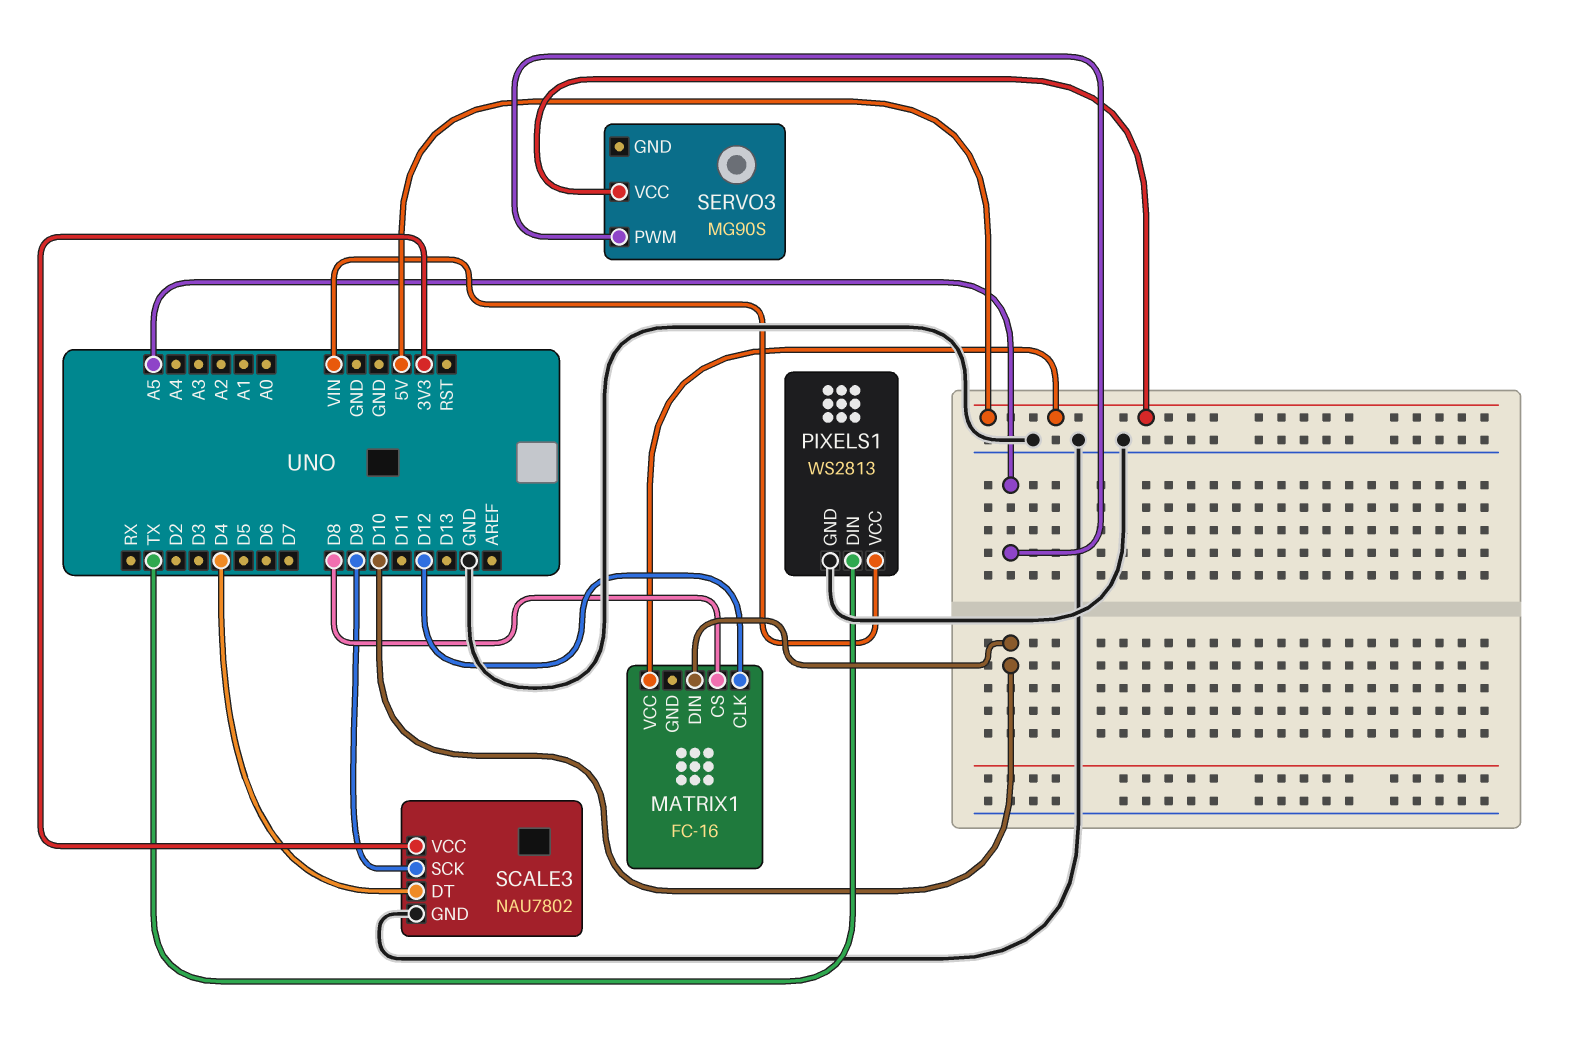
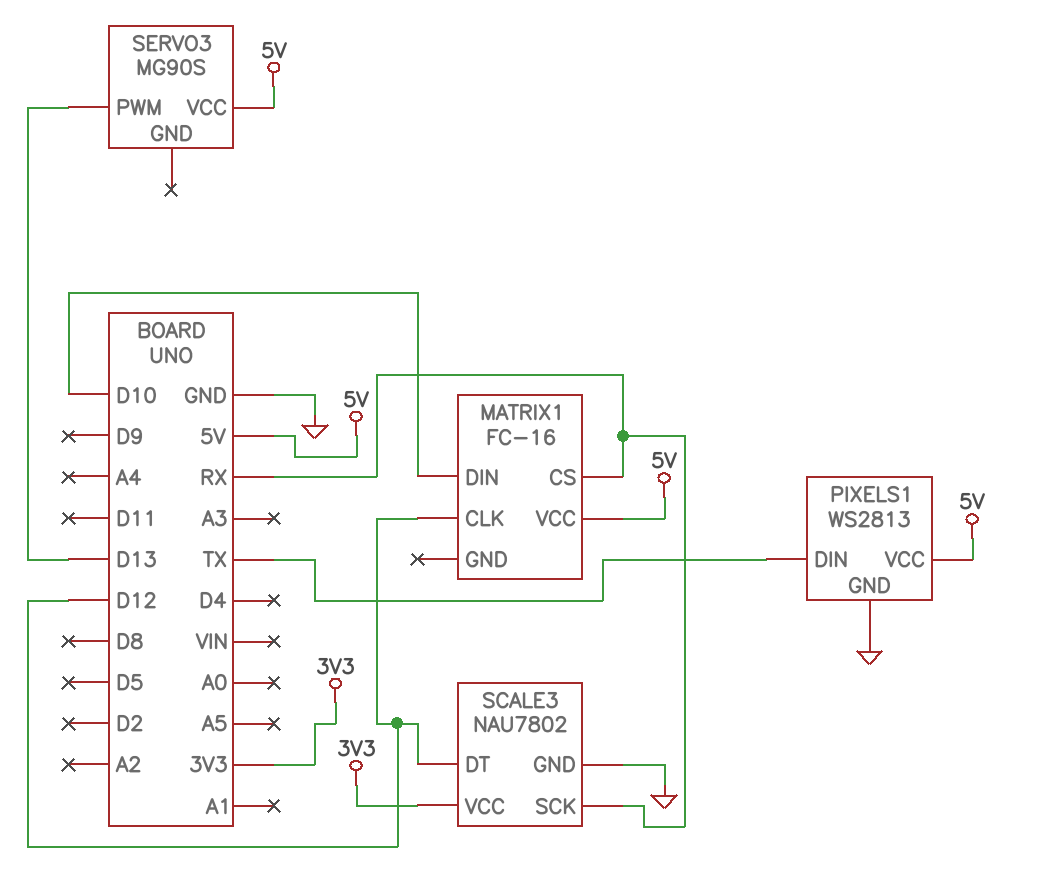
MATRIX1 pin CS: D8 -> RX
PIXELS1 pin VCC: VIN -> 5V
SCALE3 pin DT: D4 -> D12
SCALE3 pin SCK: D9 -> RX
SERVO3 pin PWM: A5 -> D13

